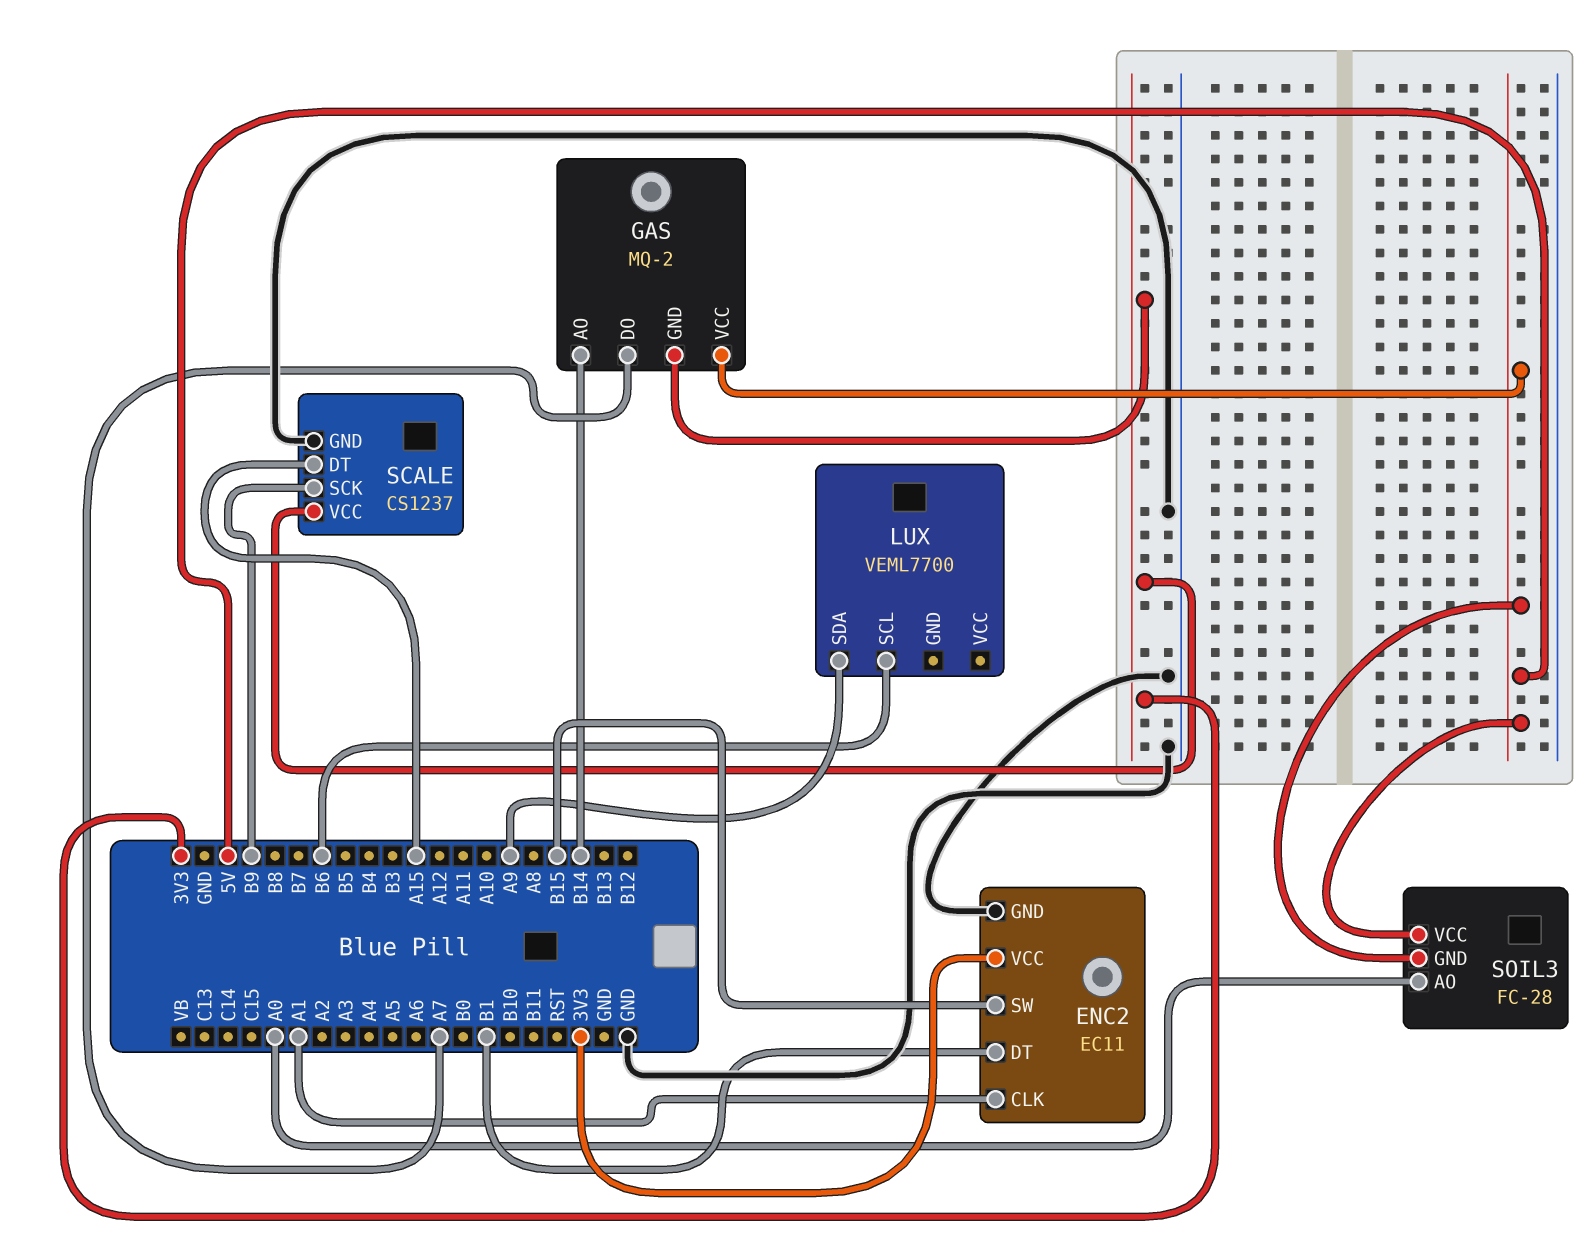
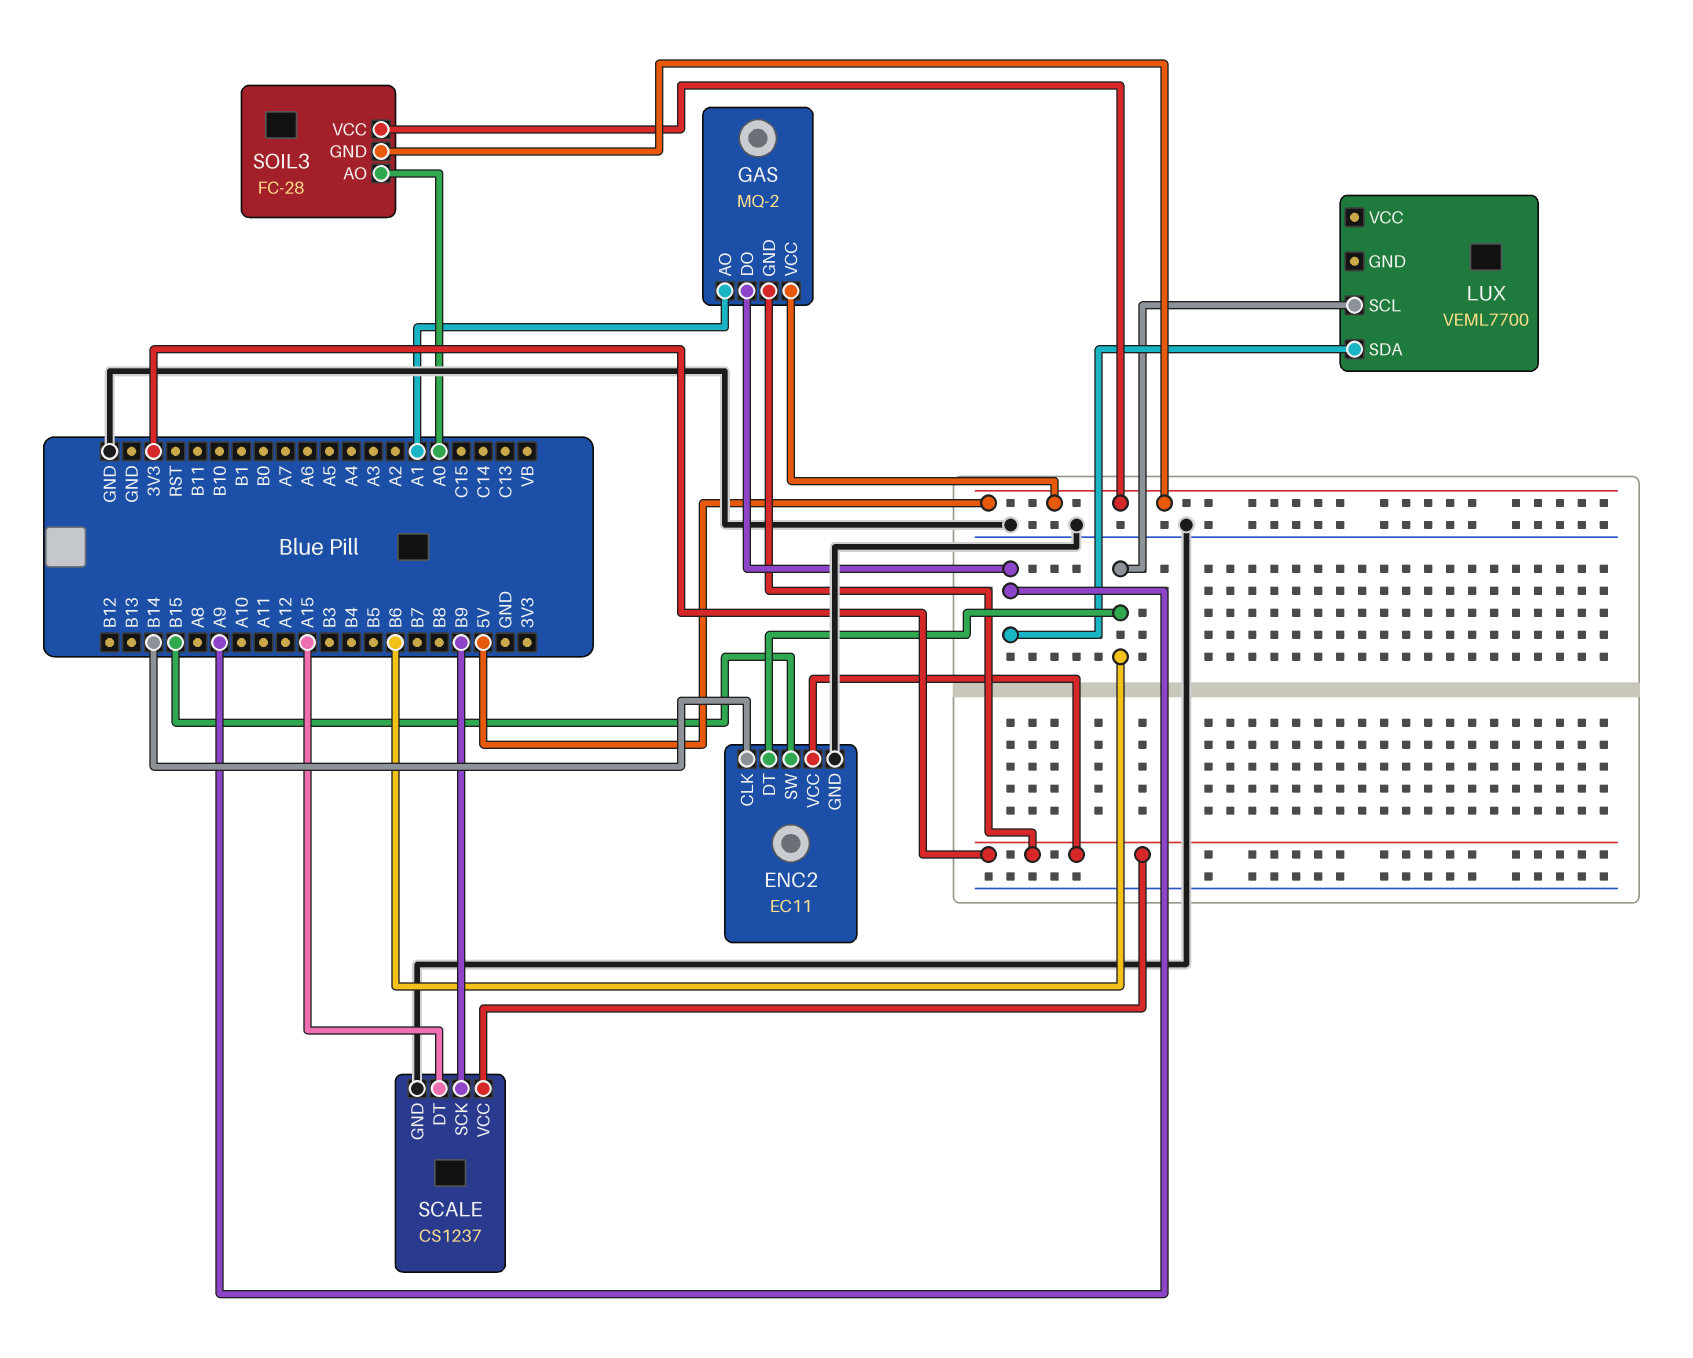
ENC2 pin CLK: A1 -> B14
ENC2 pin DT: B1 -> B6
GAS pin AO: B14 -> A1
GAS pin DO: A7 -> A9

